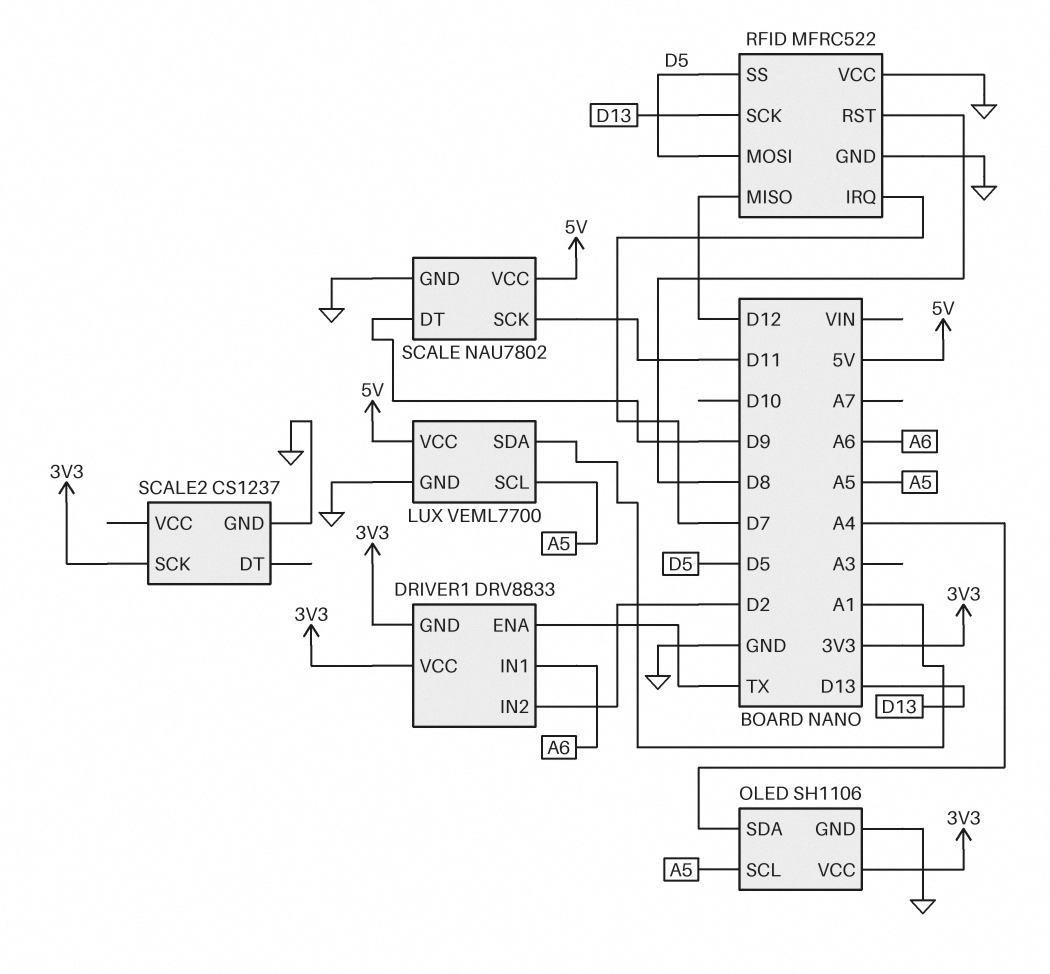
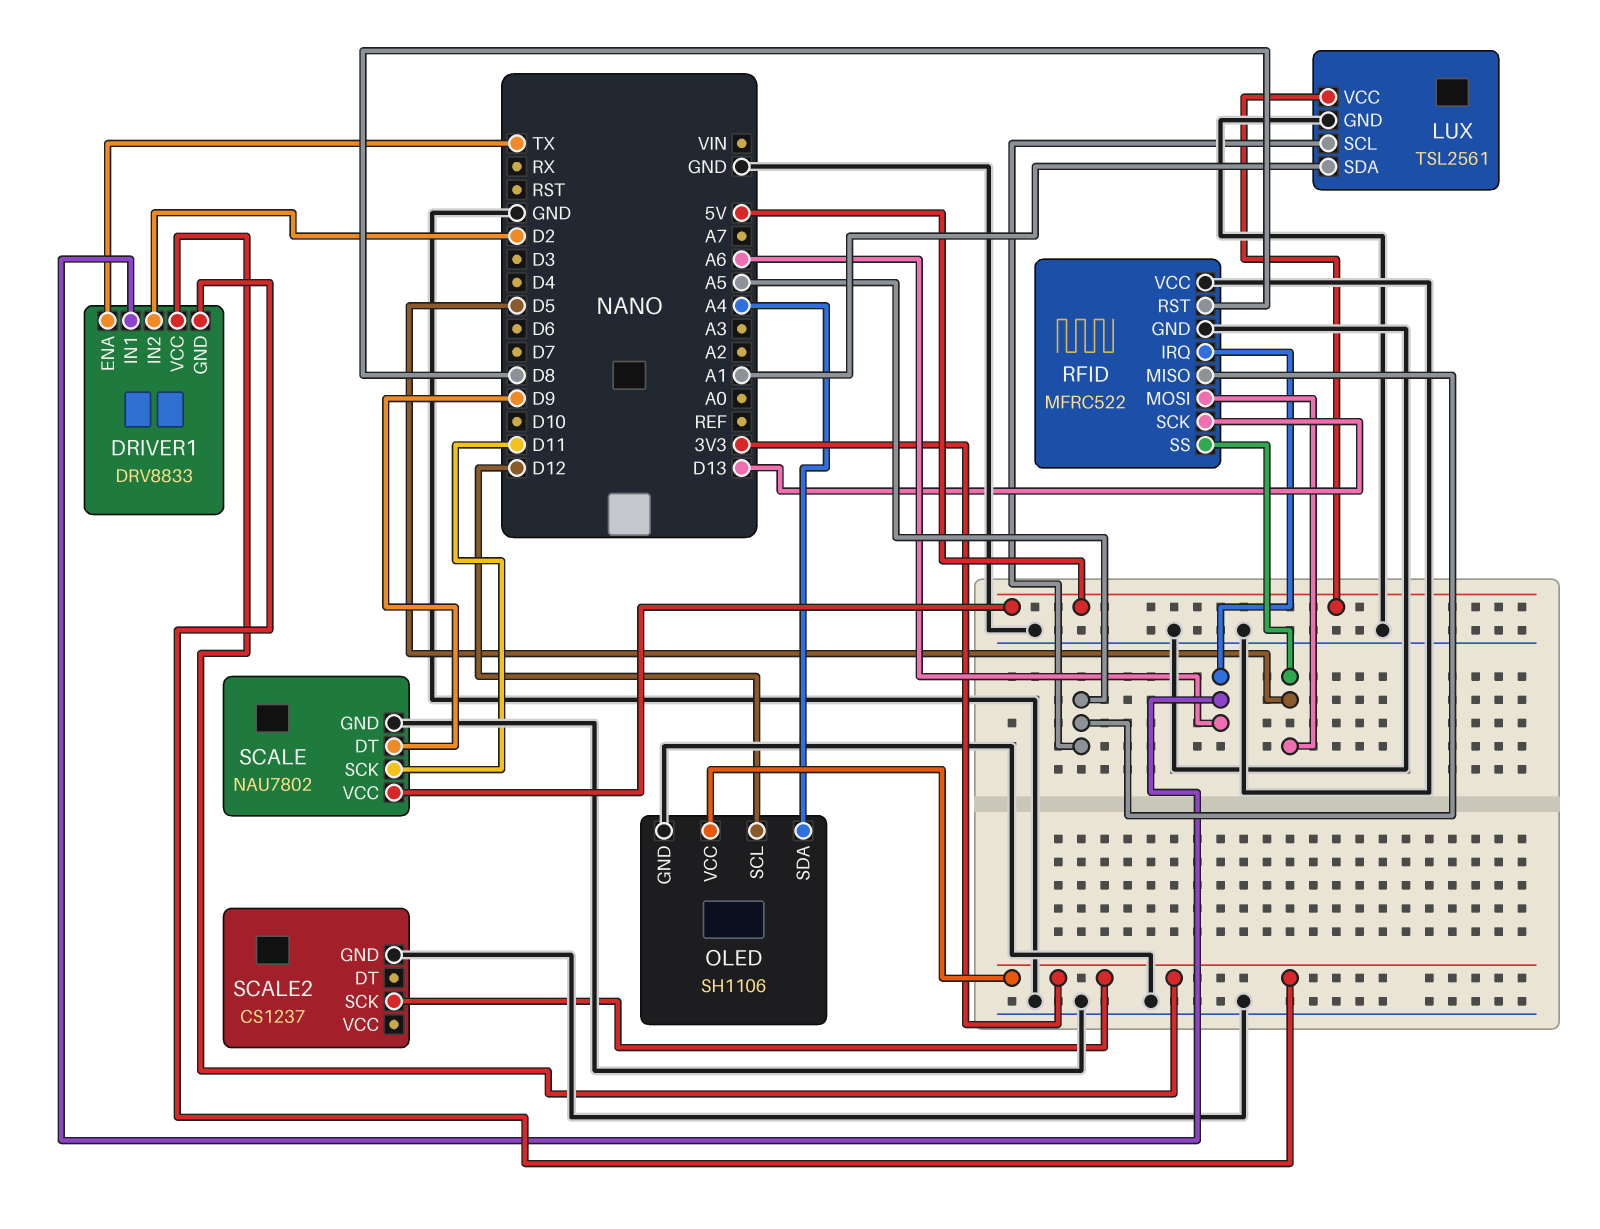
LUX: VEML7700 -> TSL2561
OLED pin SCL: A5 -> D12
RFID pin IRQ: D7 -> A6
RFID pin MISO: D12 -> A5

